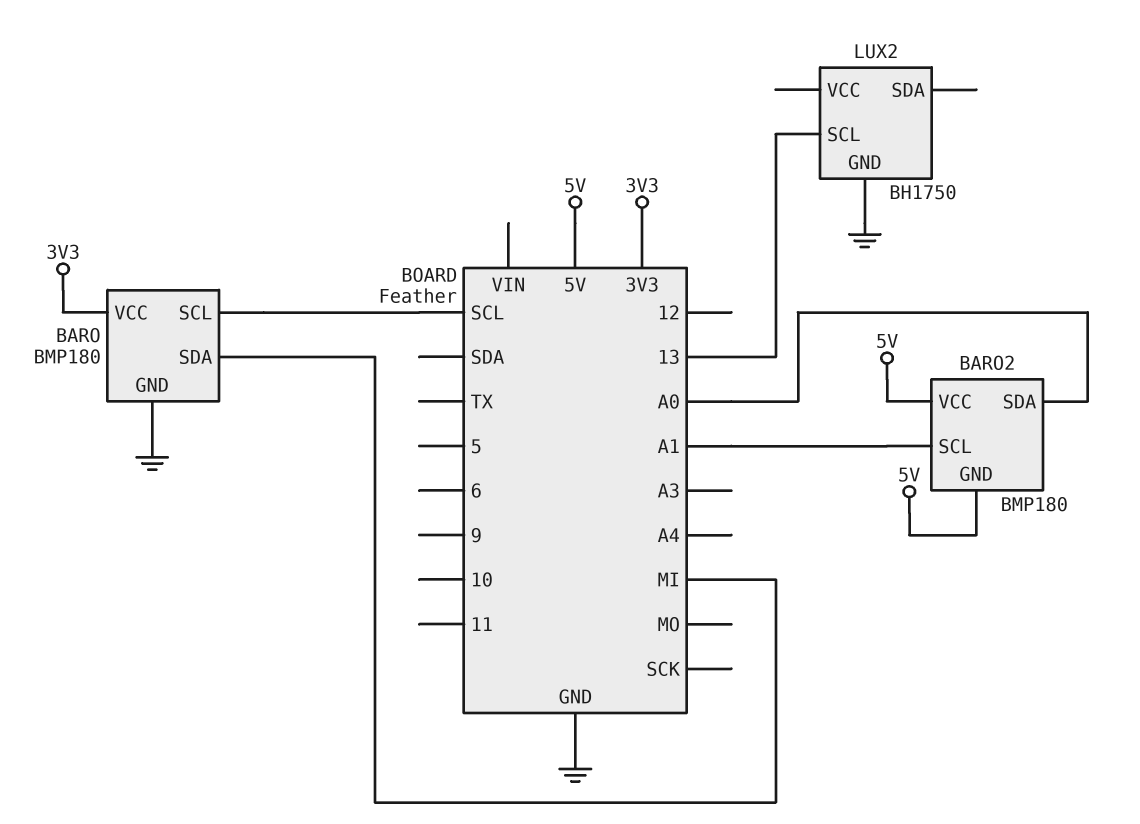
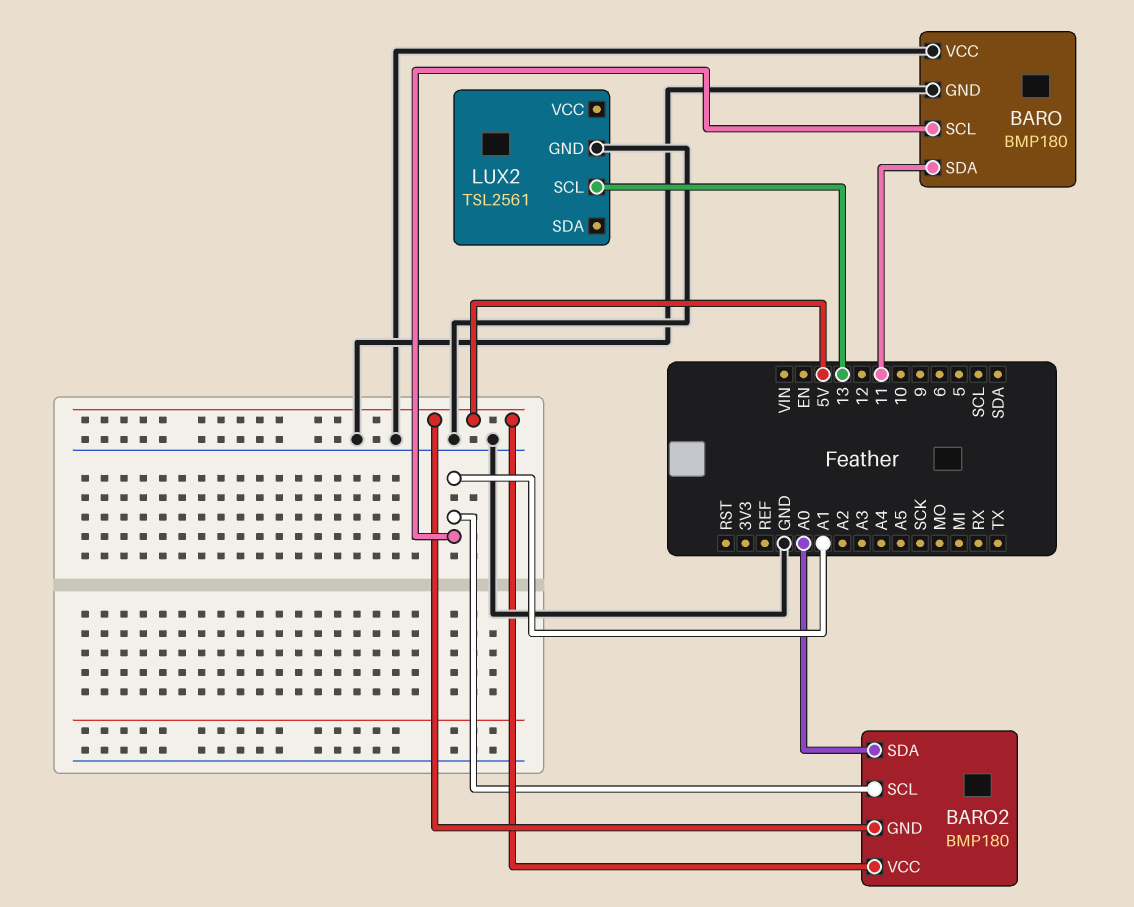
BARO pin SCL: SCL -> A1
BARO pin SDA: MI -> 11
BARO pin VCC: 3V3 -> GND
LUX2: BH1750 -> TSL2561

